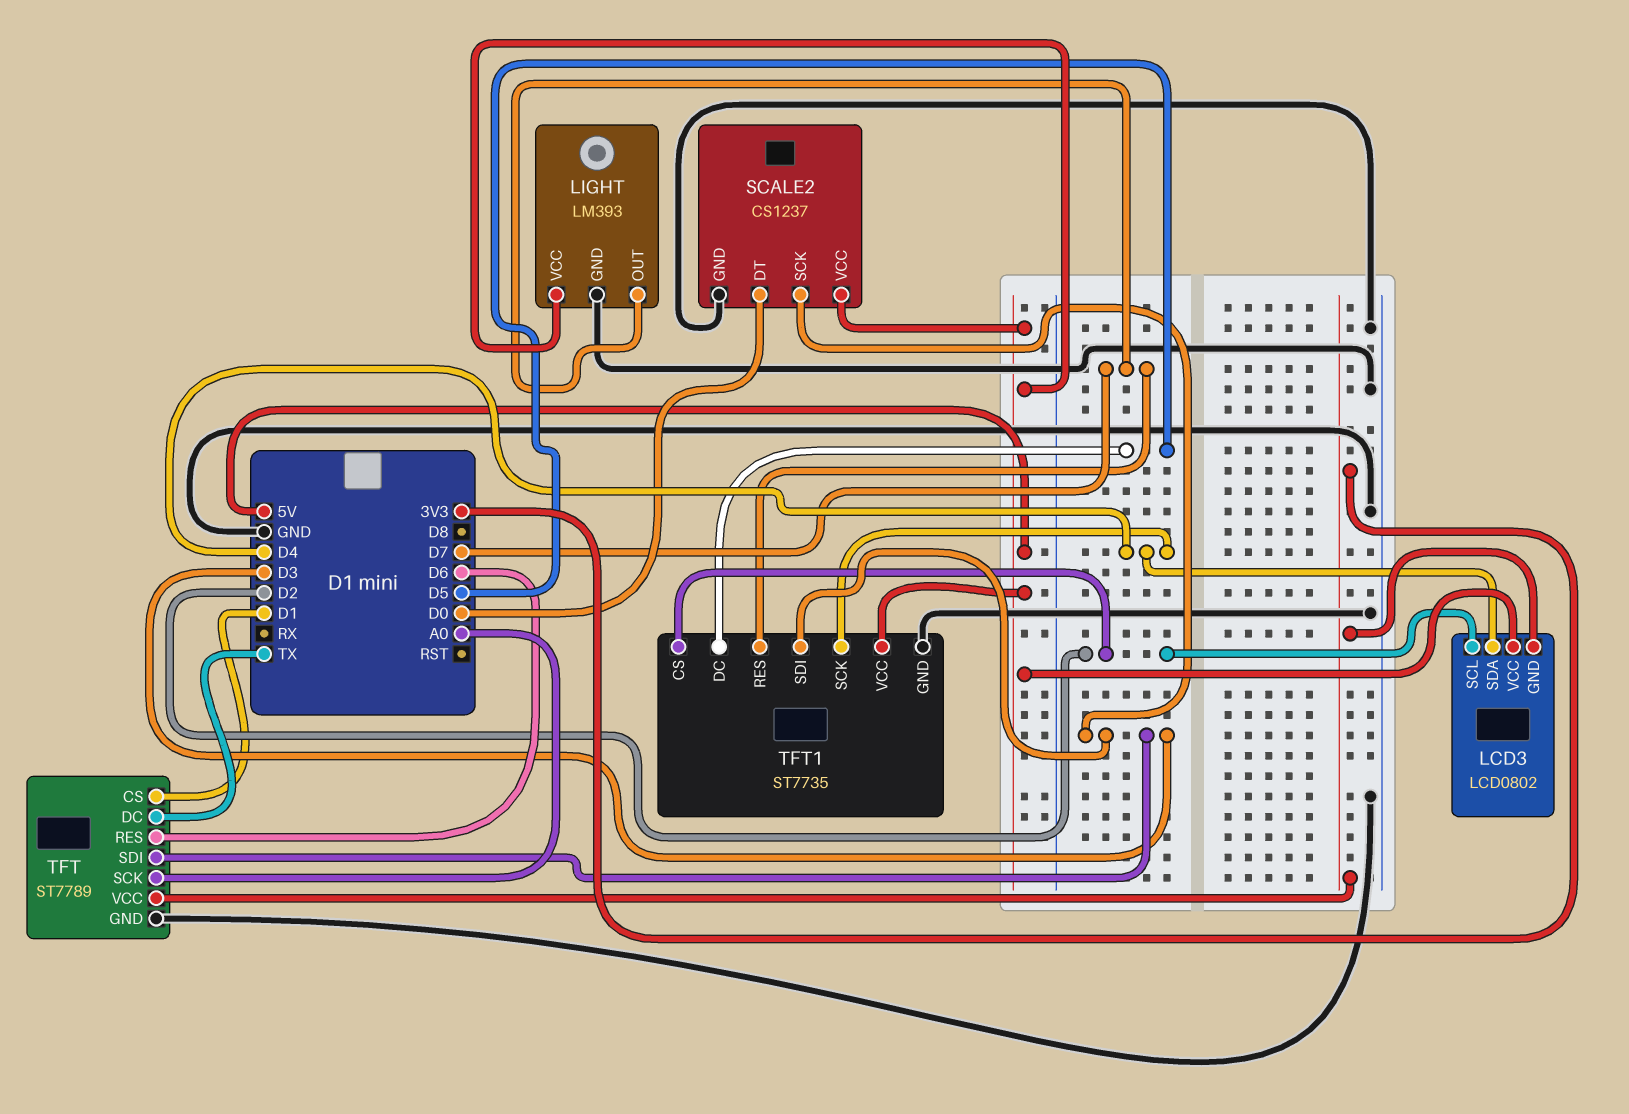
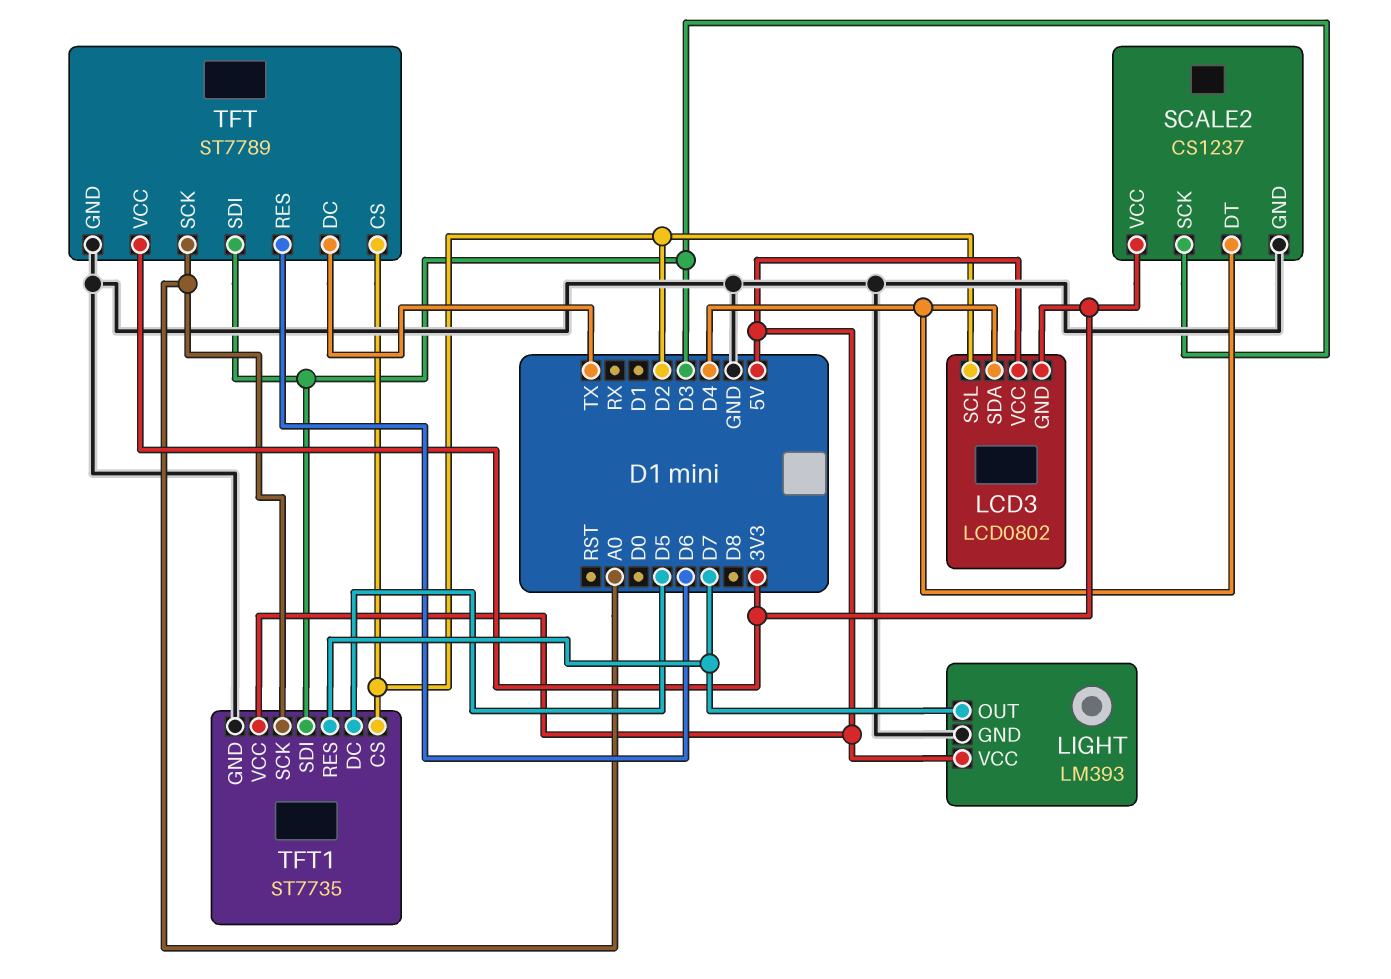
SCALE2 pin DT: D0 -> D4
SCALE2 pin VCC: 5V -> 3V3
TFT pin CS: D1 -> D2
TFT1 pin SCK: D4 -> A0

